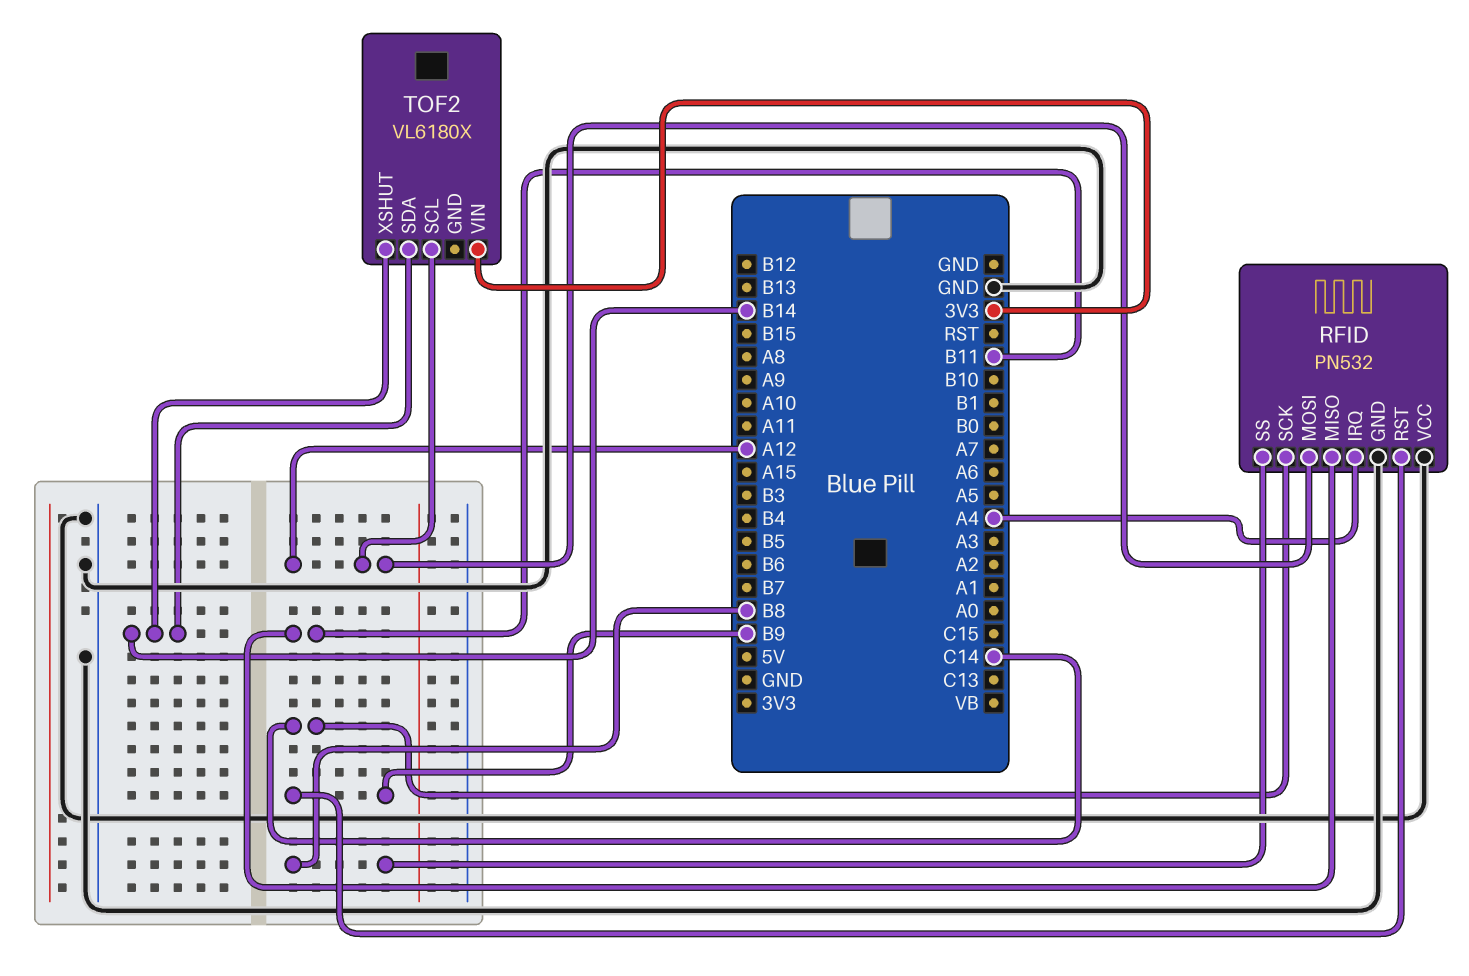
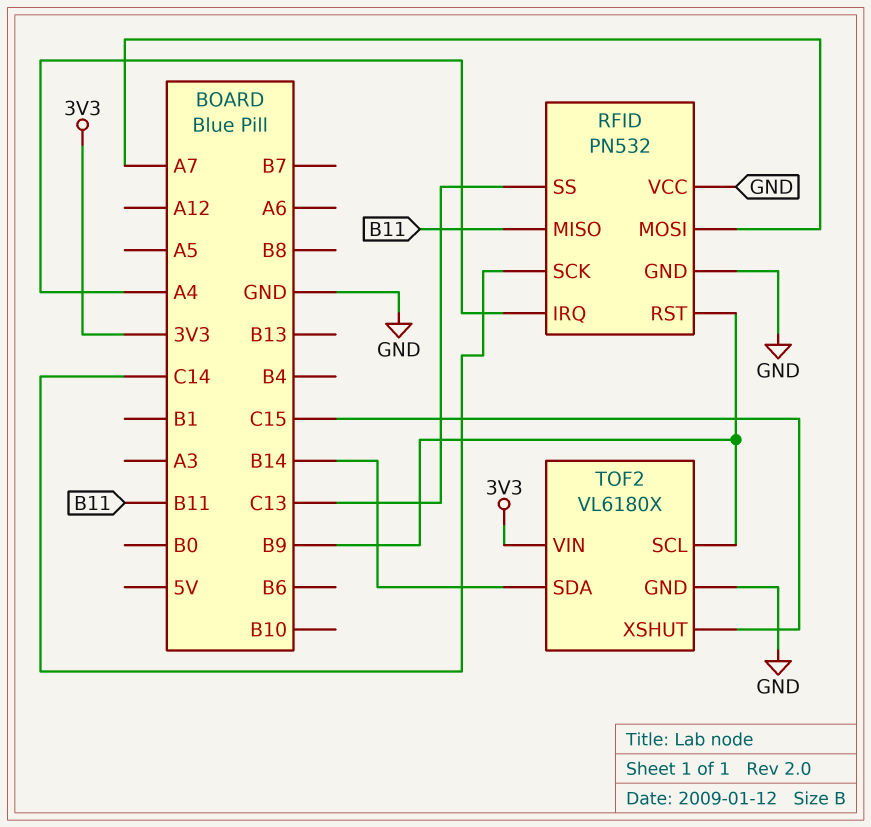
RFID pin MOSI: A12 -> A7
RFID pin SS: B8 -> C13
TOF2 pin GND: none -> GND
TOF2 pin SCL: A12 -> B9
TOF2 pin XSHUT: B14 -> C15

